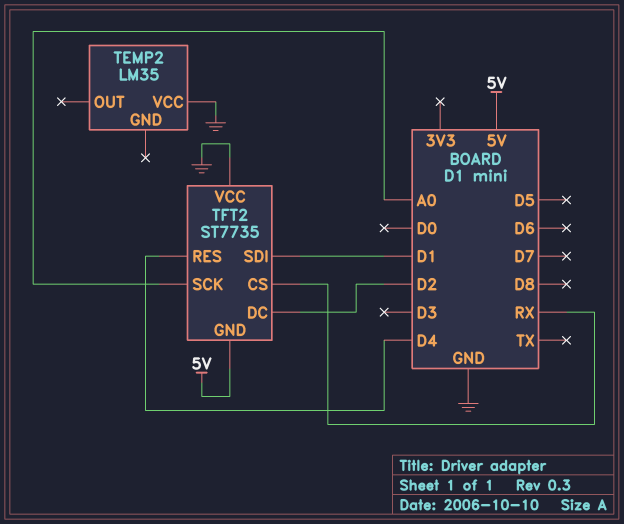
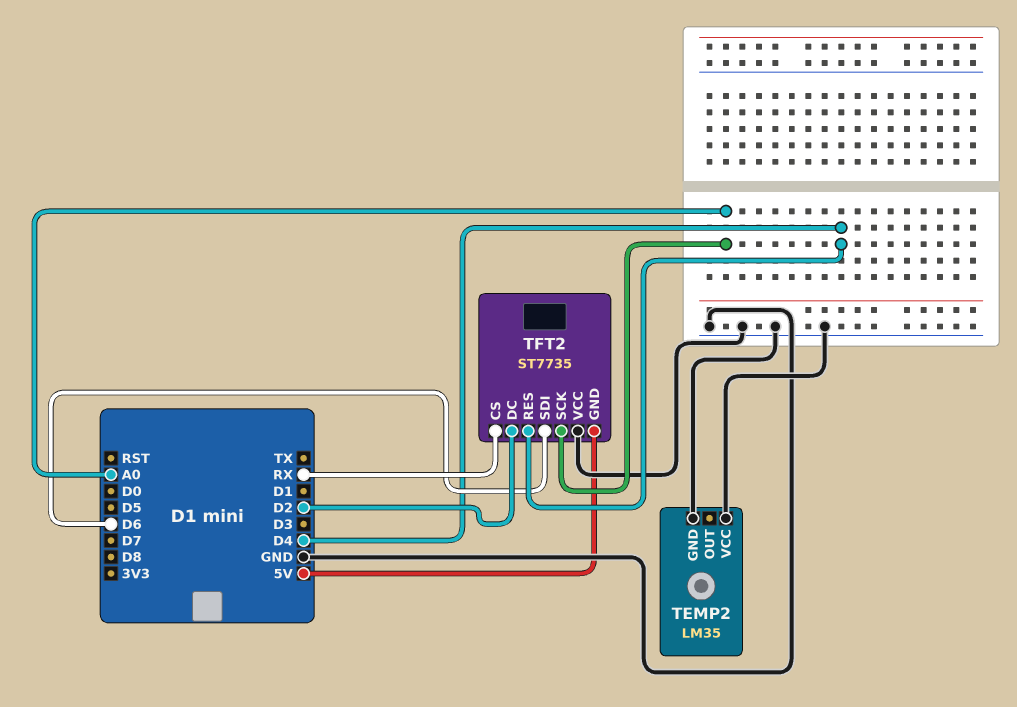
TEMP2 pin GND: none -> GND
TFT2 pin SDI: D1 -> D6

